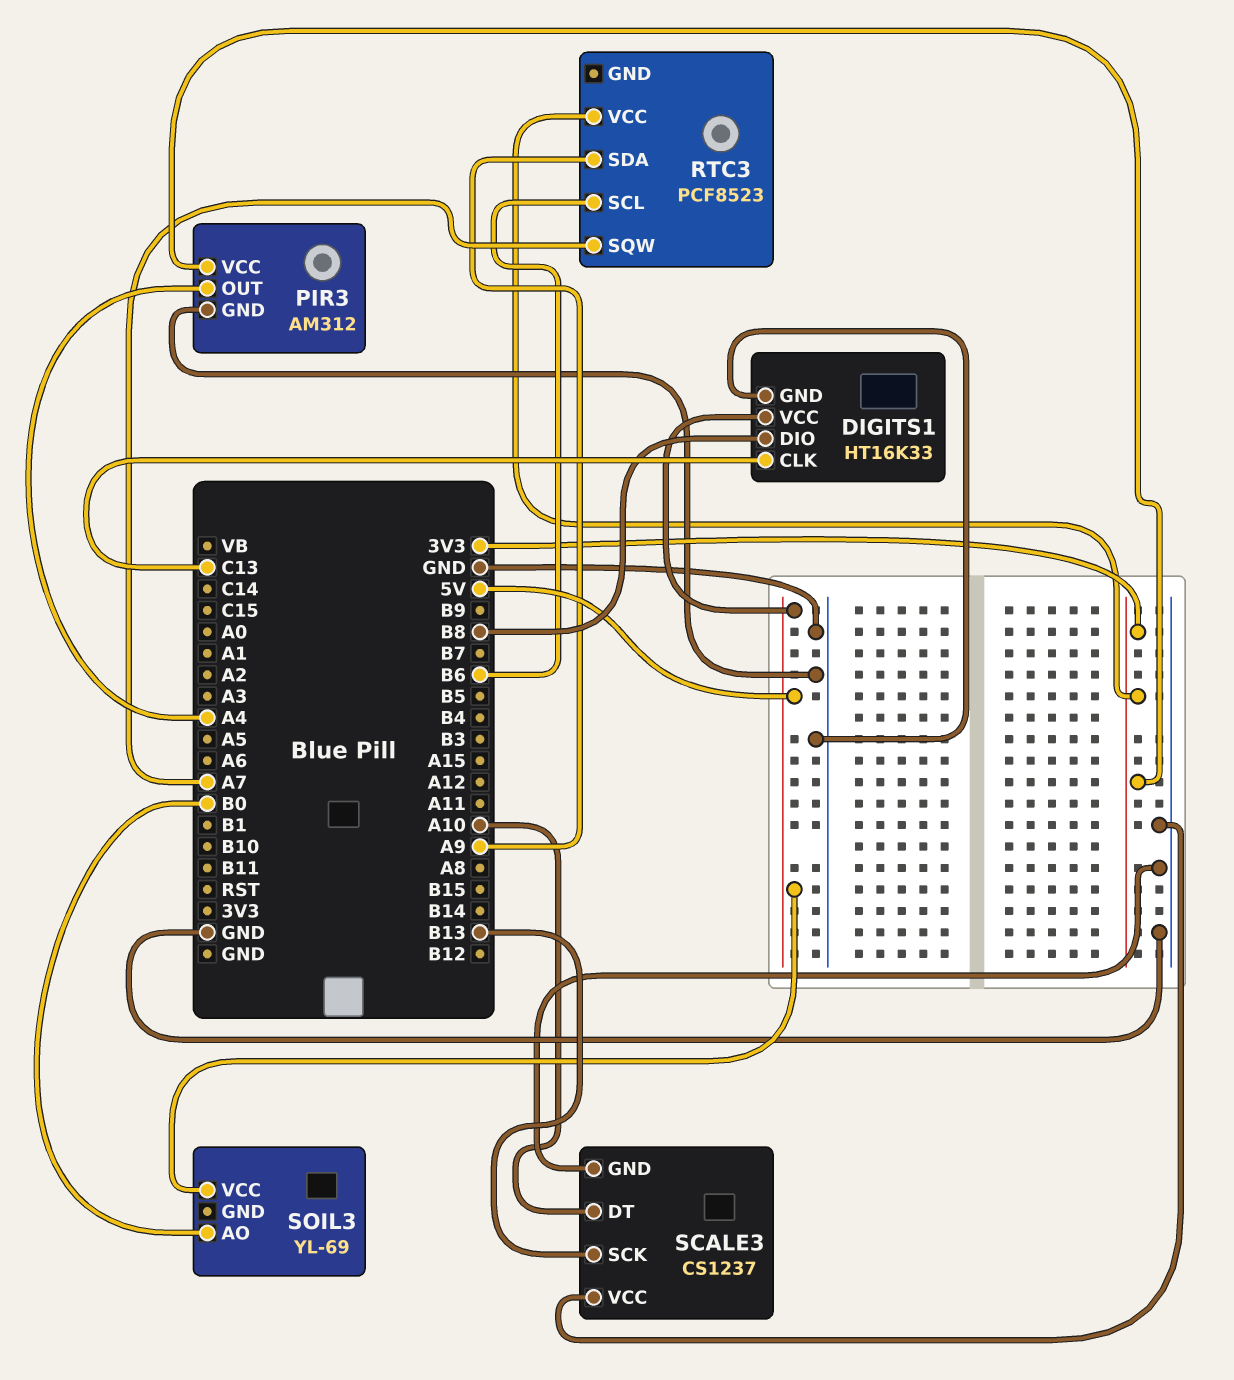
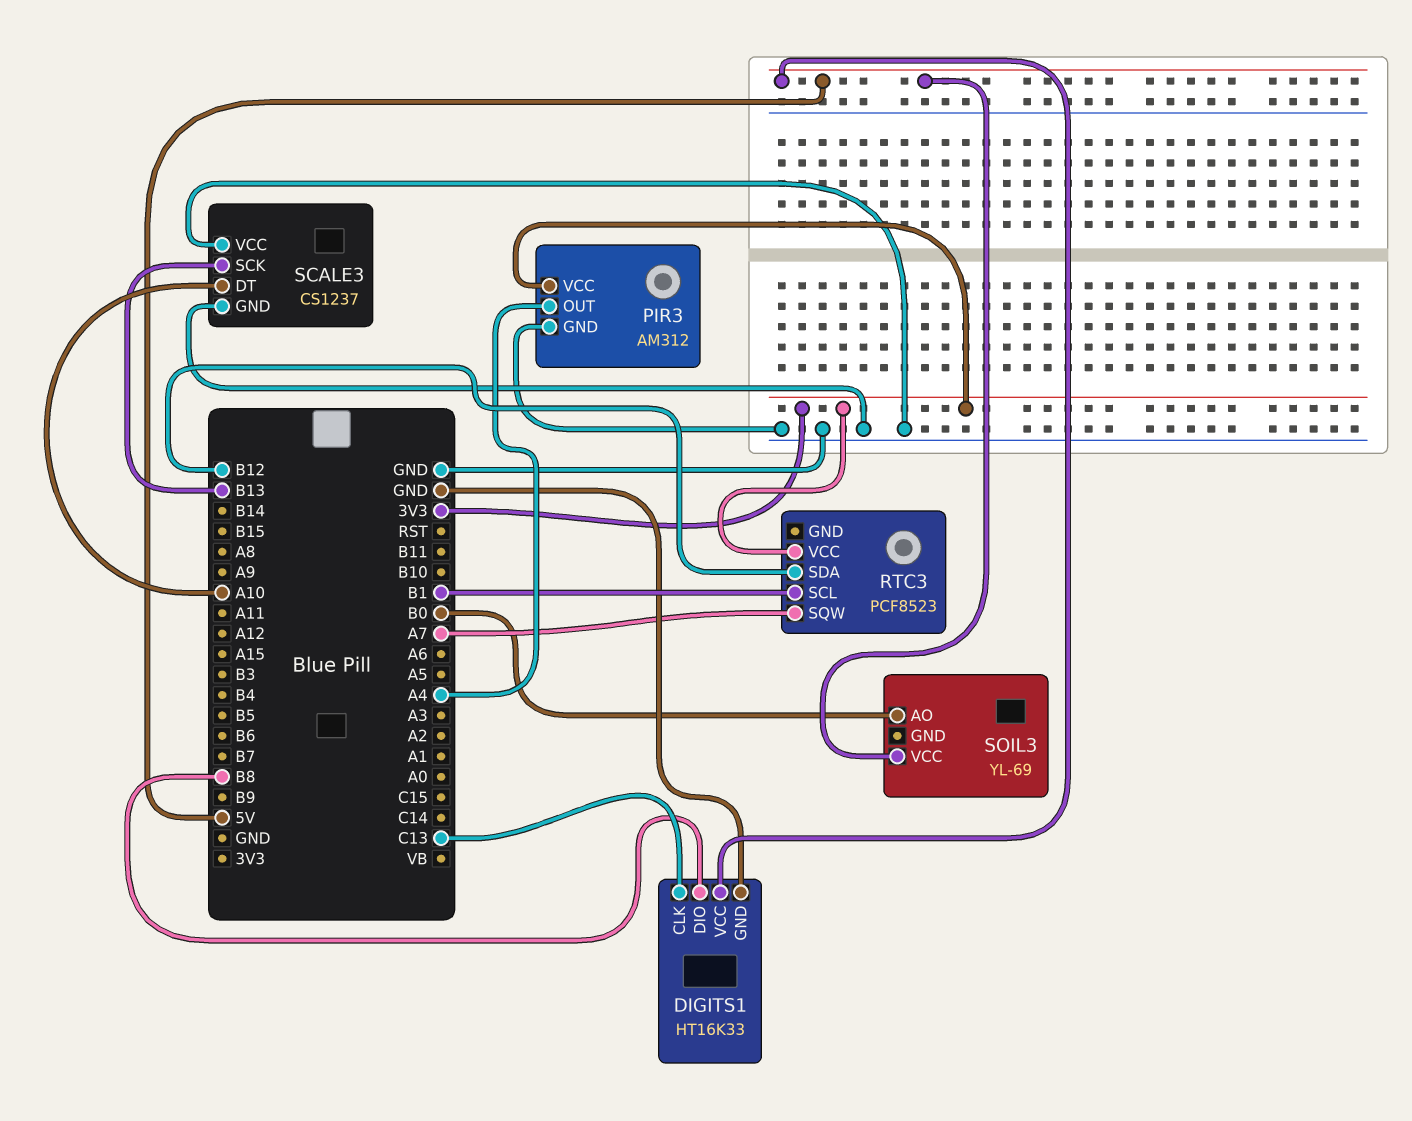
RTC3 pin SCL: B6 -> B1
RTC3 pin SDA: A9 -> B12

